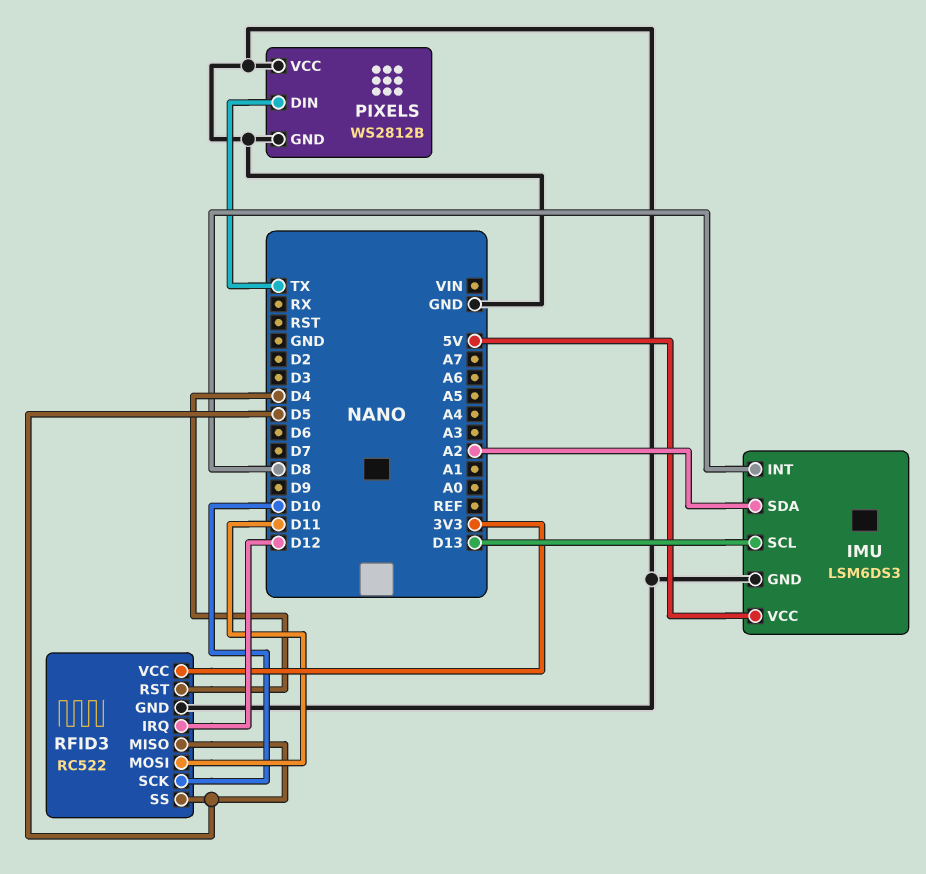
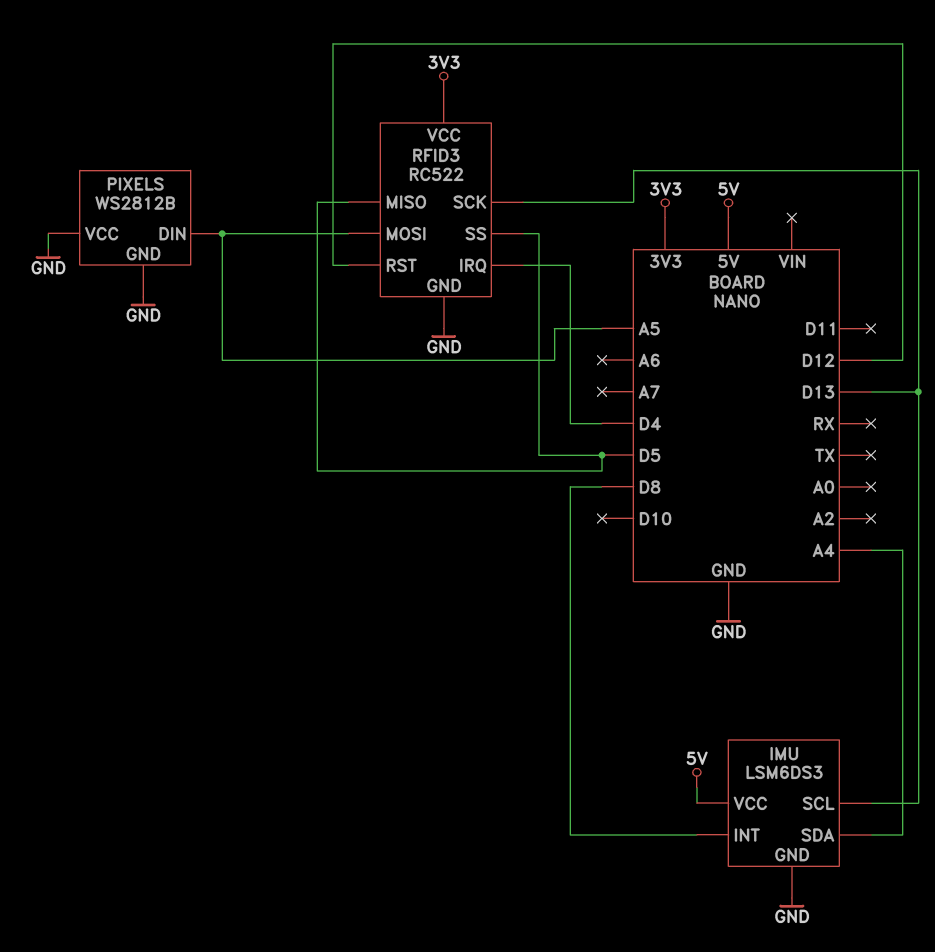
IMU pin SDA: A2 -> A4
PIXELS pin DIN: TX -> A5
RFID3 pin IRQ: D12 -> D4
RFID3 pin MOSI: D11 -> A5
RFID3 pin RST: D4 -> D12
RFID3 pin SCK: D10 -> D13

